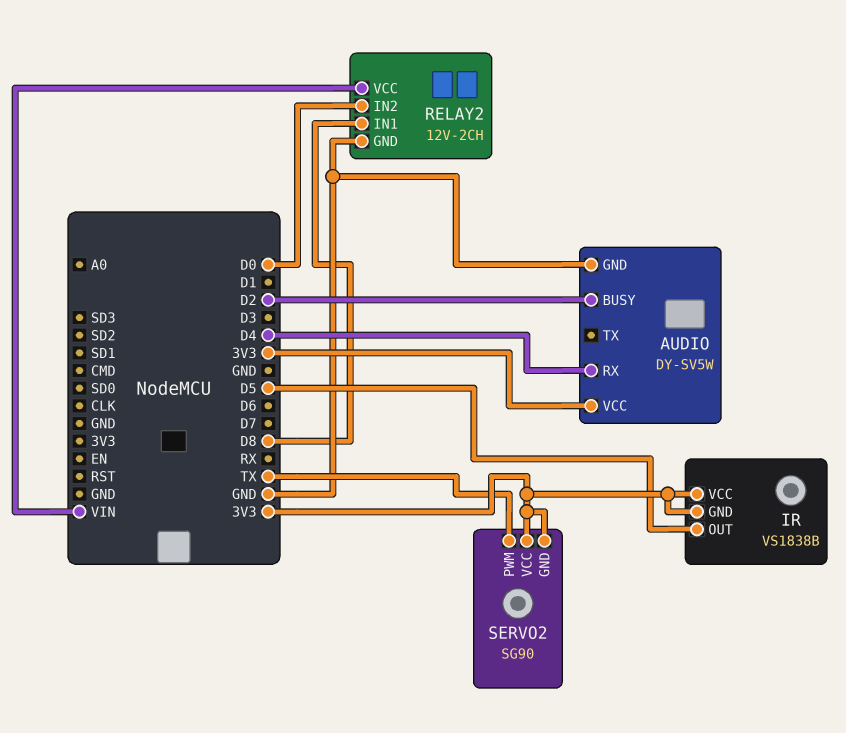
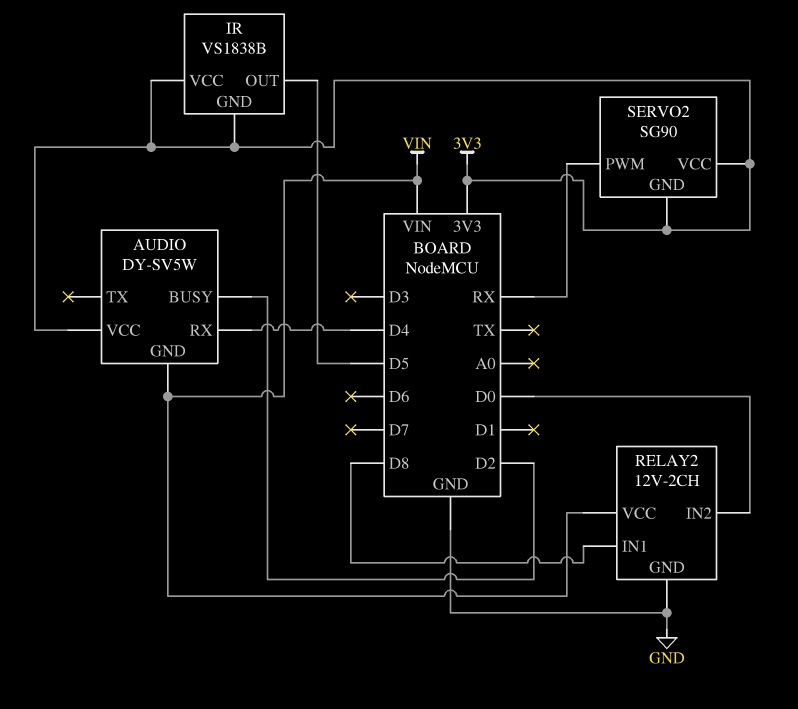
AUDIO pin GND: GND -> VIN
SERVO2 pin PWM: TX -> RX

